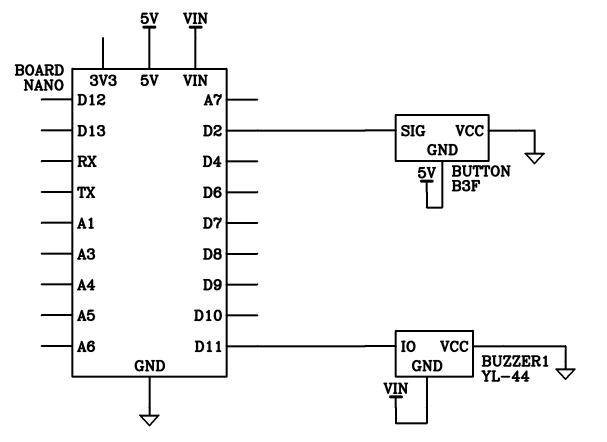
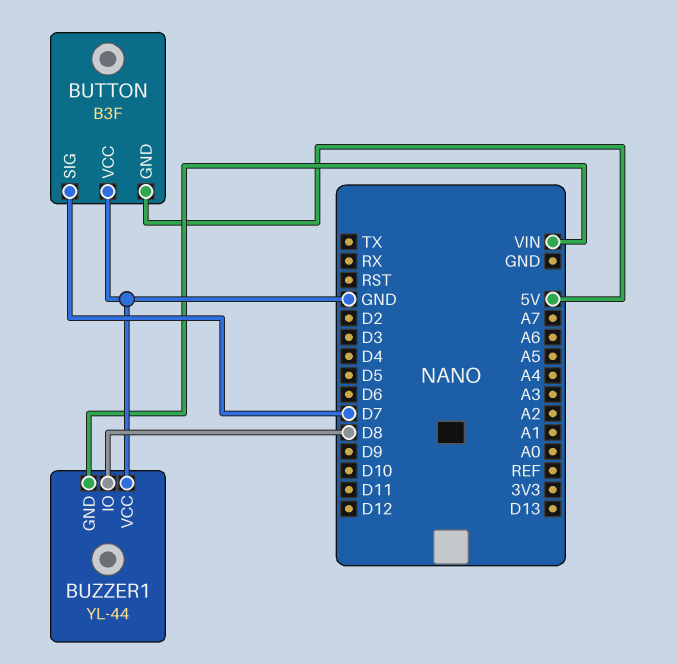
BUTTON pin SIG: D2 -> D7
BUZZER1 pin IO: D11 -> D8

